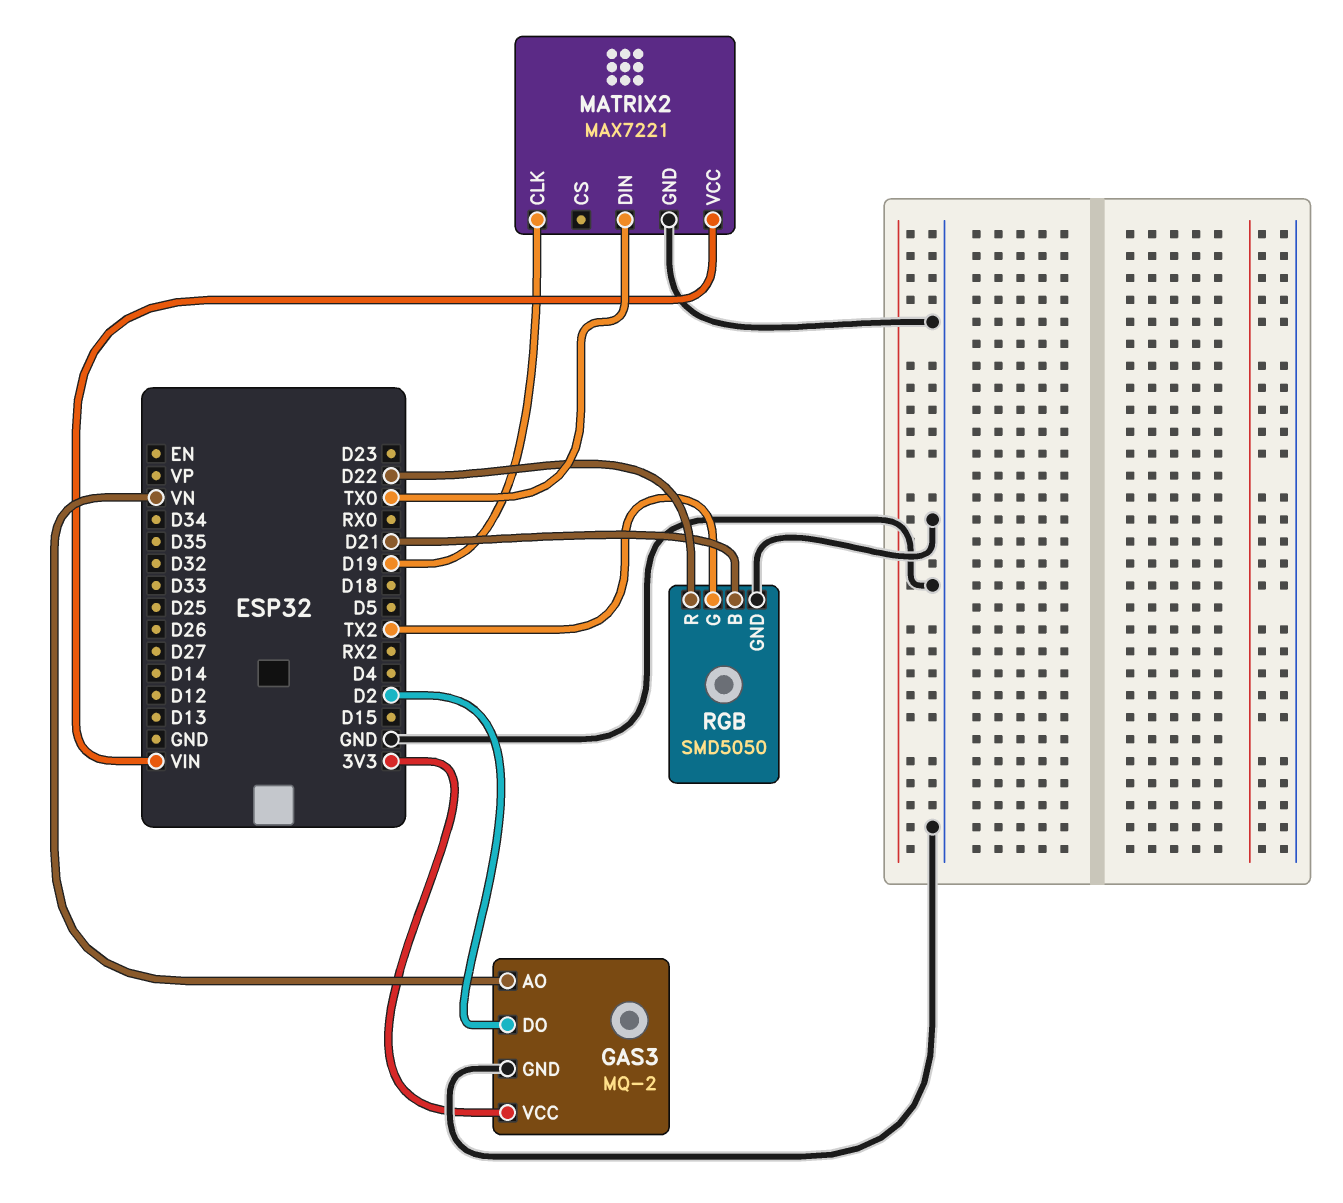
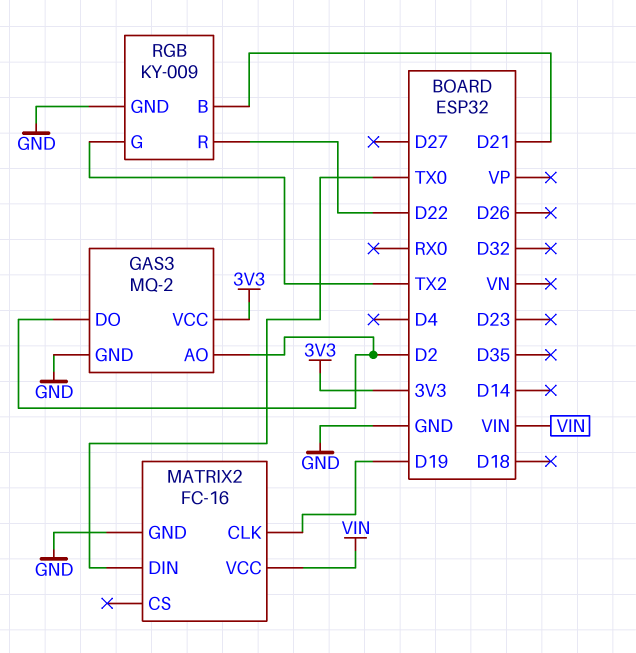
GAS3 pin AO: VN -> D2
MATRIX2: MAX7221 -> FC-16
RGB: SMD5050 -> KY-009

